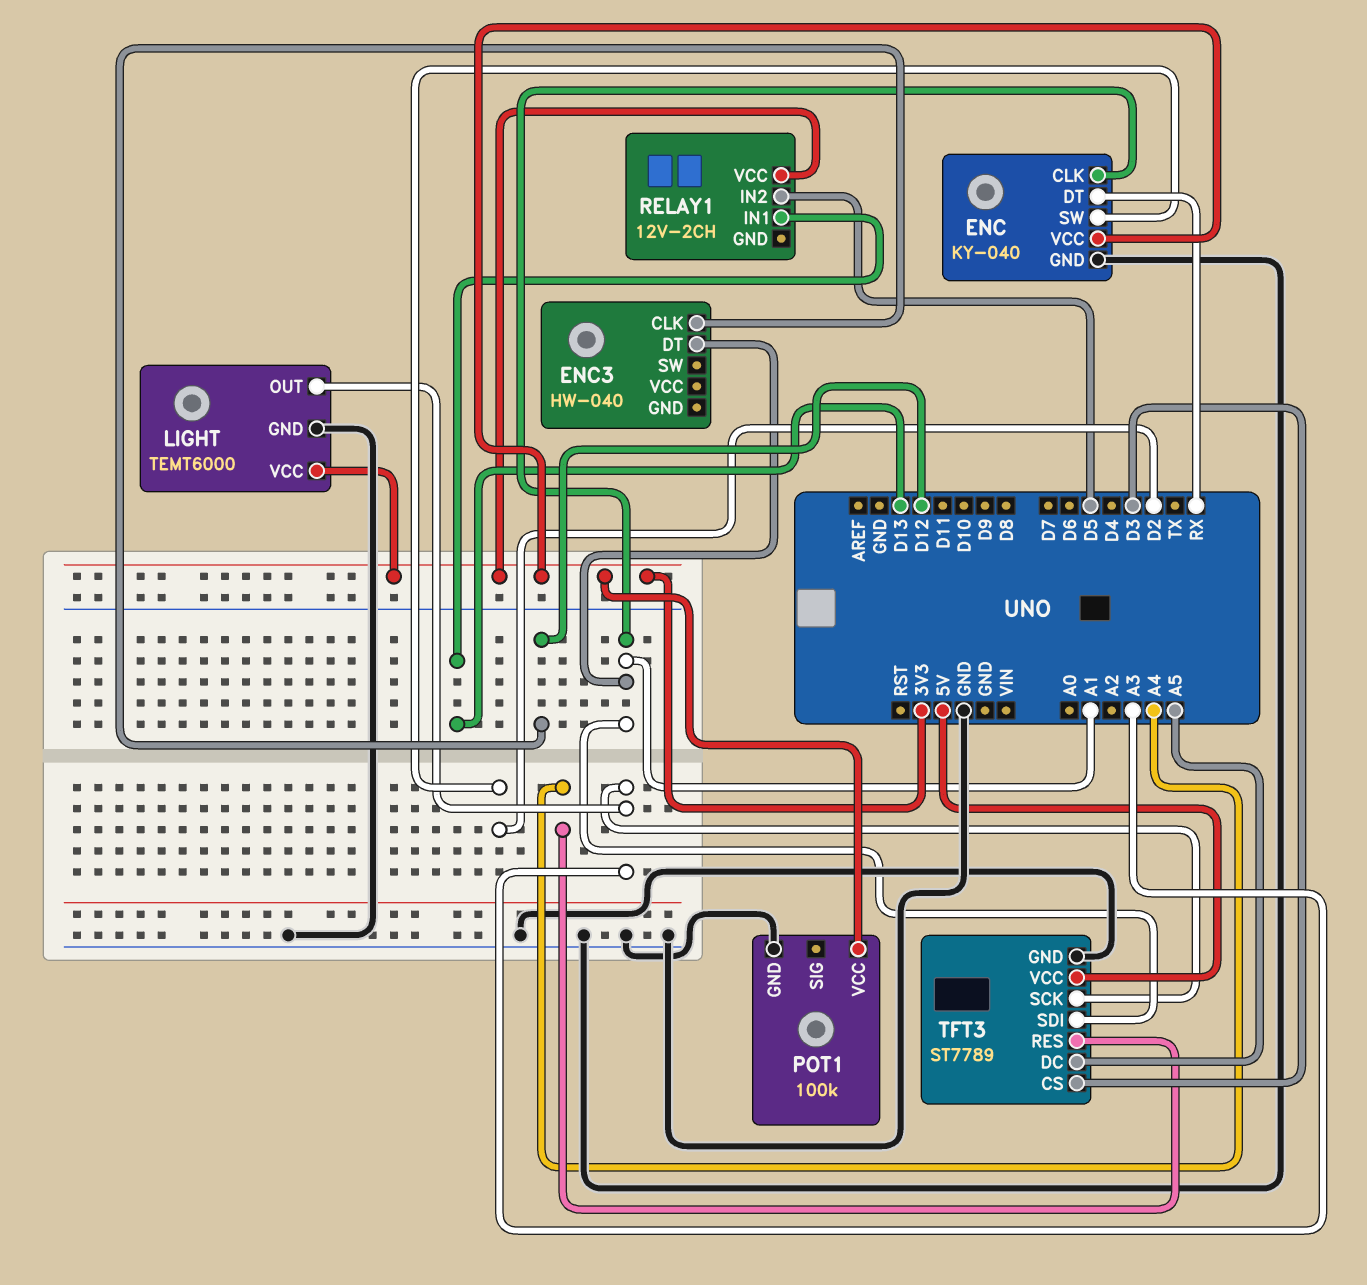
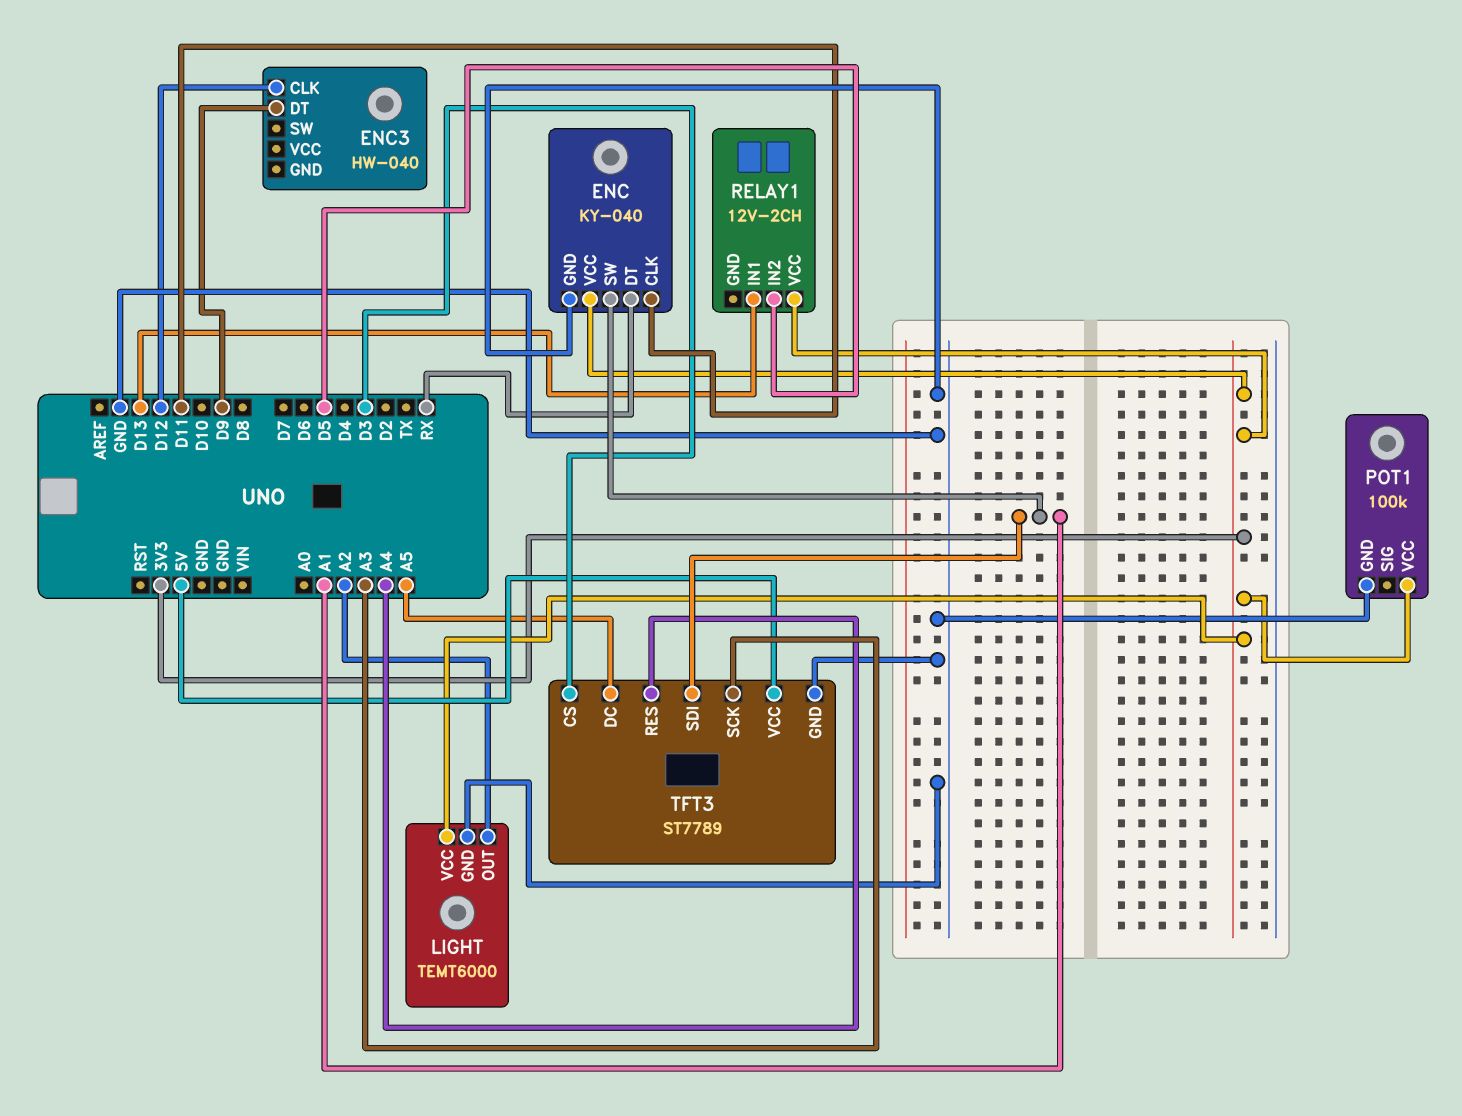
ENC pin CLK: A1 -> D11
ENC pin SW: D2 -> A1
ENC3 pin DT: A1 -> D9
LIGHT pin OUT: A3 -> A2

